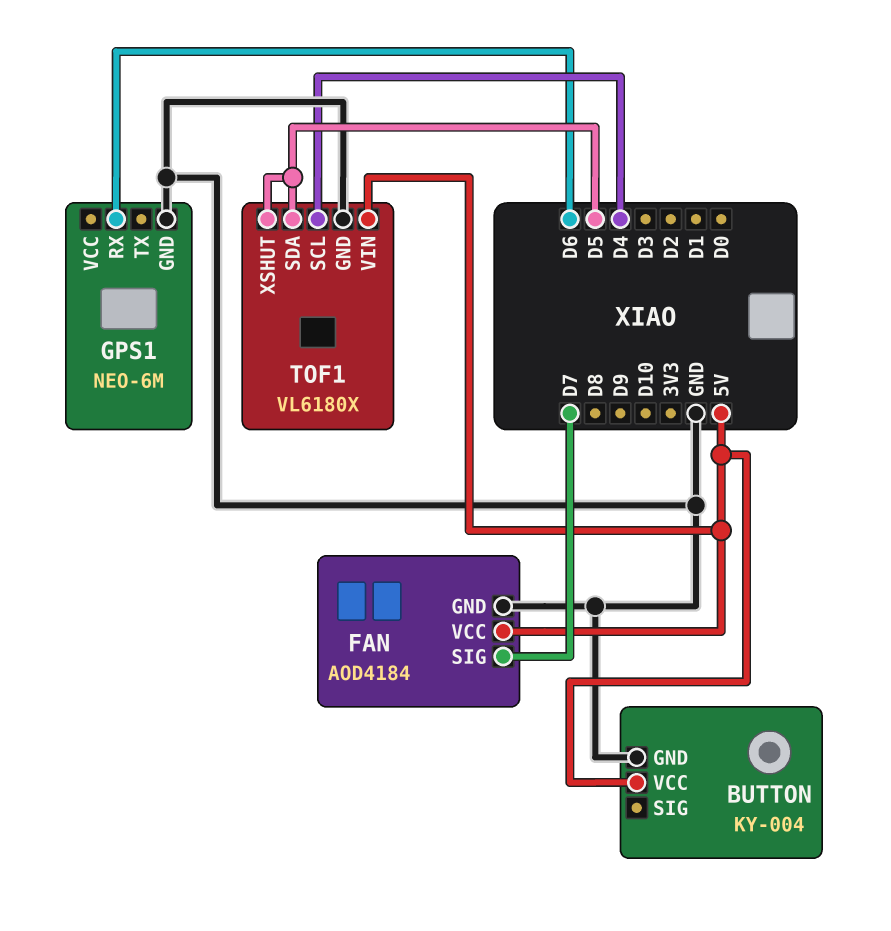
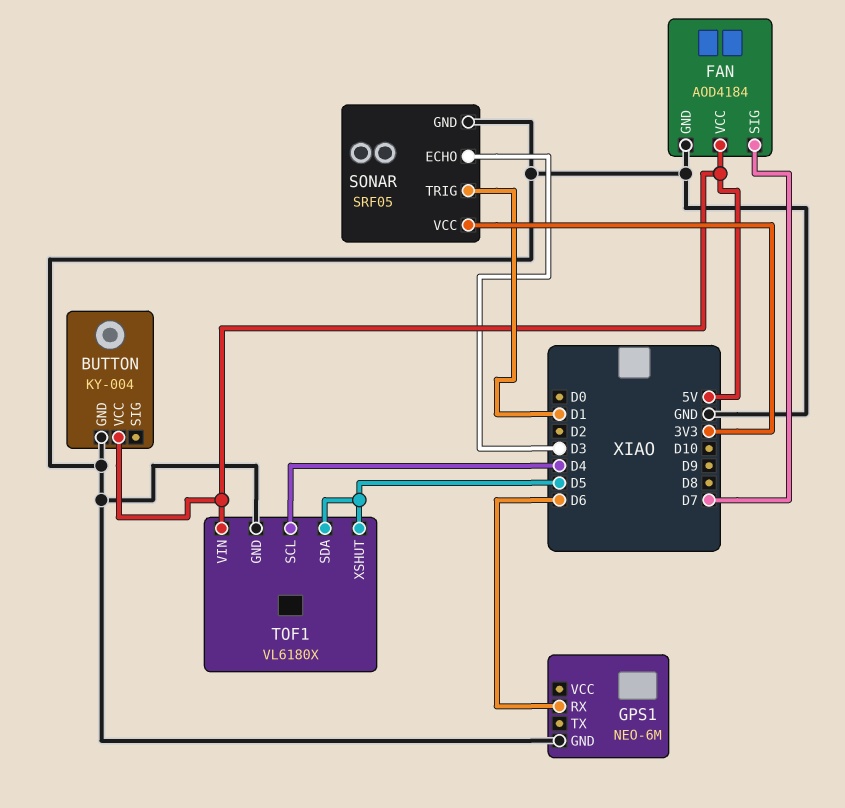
SONAR: none -> SRF05
SONAR pin ECHO: none -> D3
SONAR pin GND: none -> GND
SONAR pin TRIG: none -> D1
SONAR pin VCC: none -> 3V3

